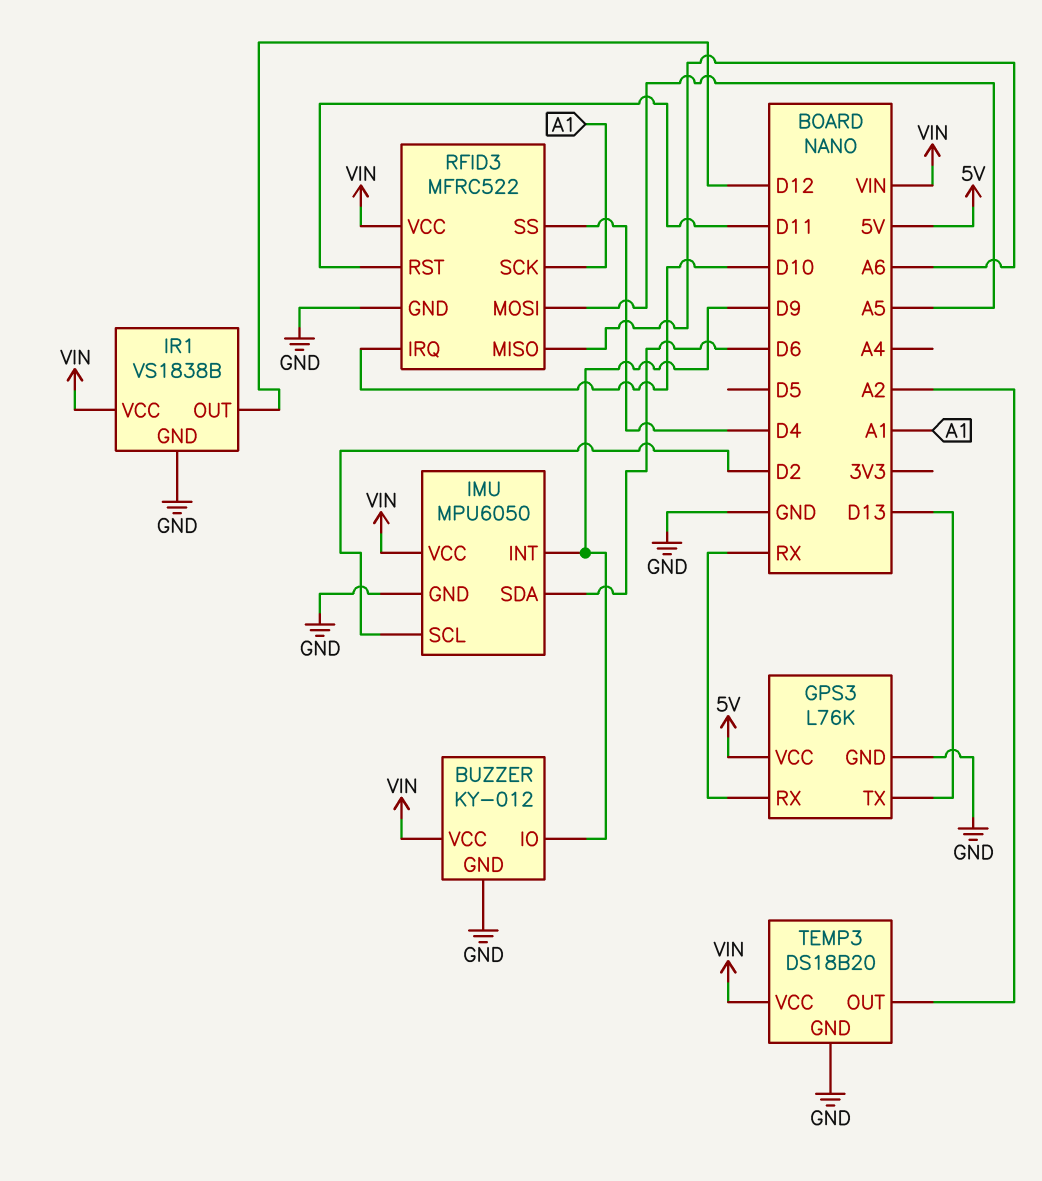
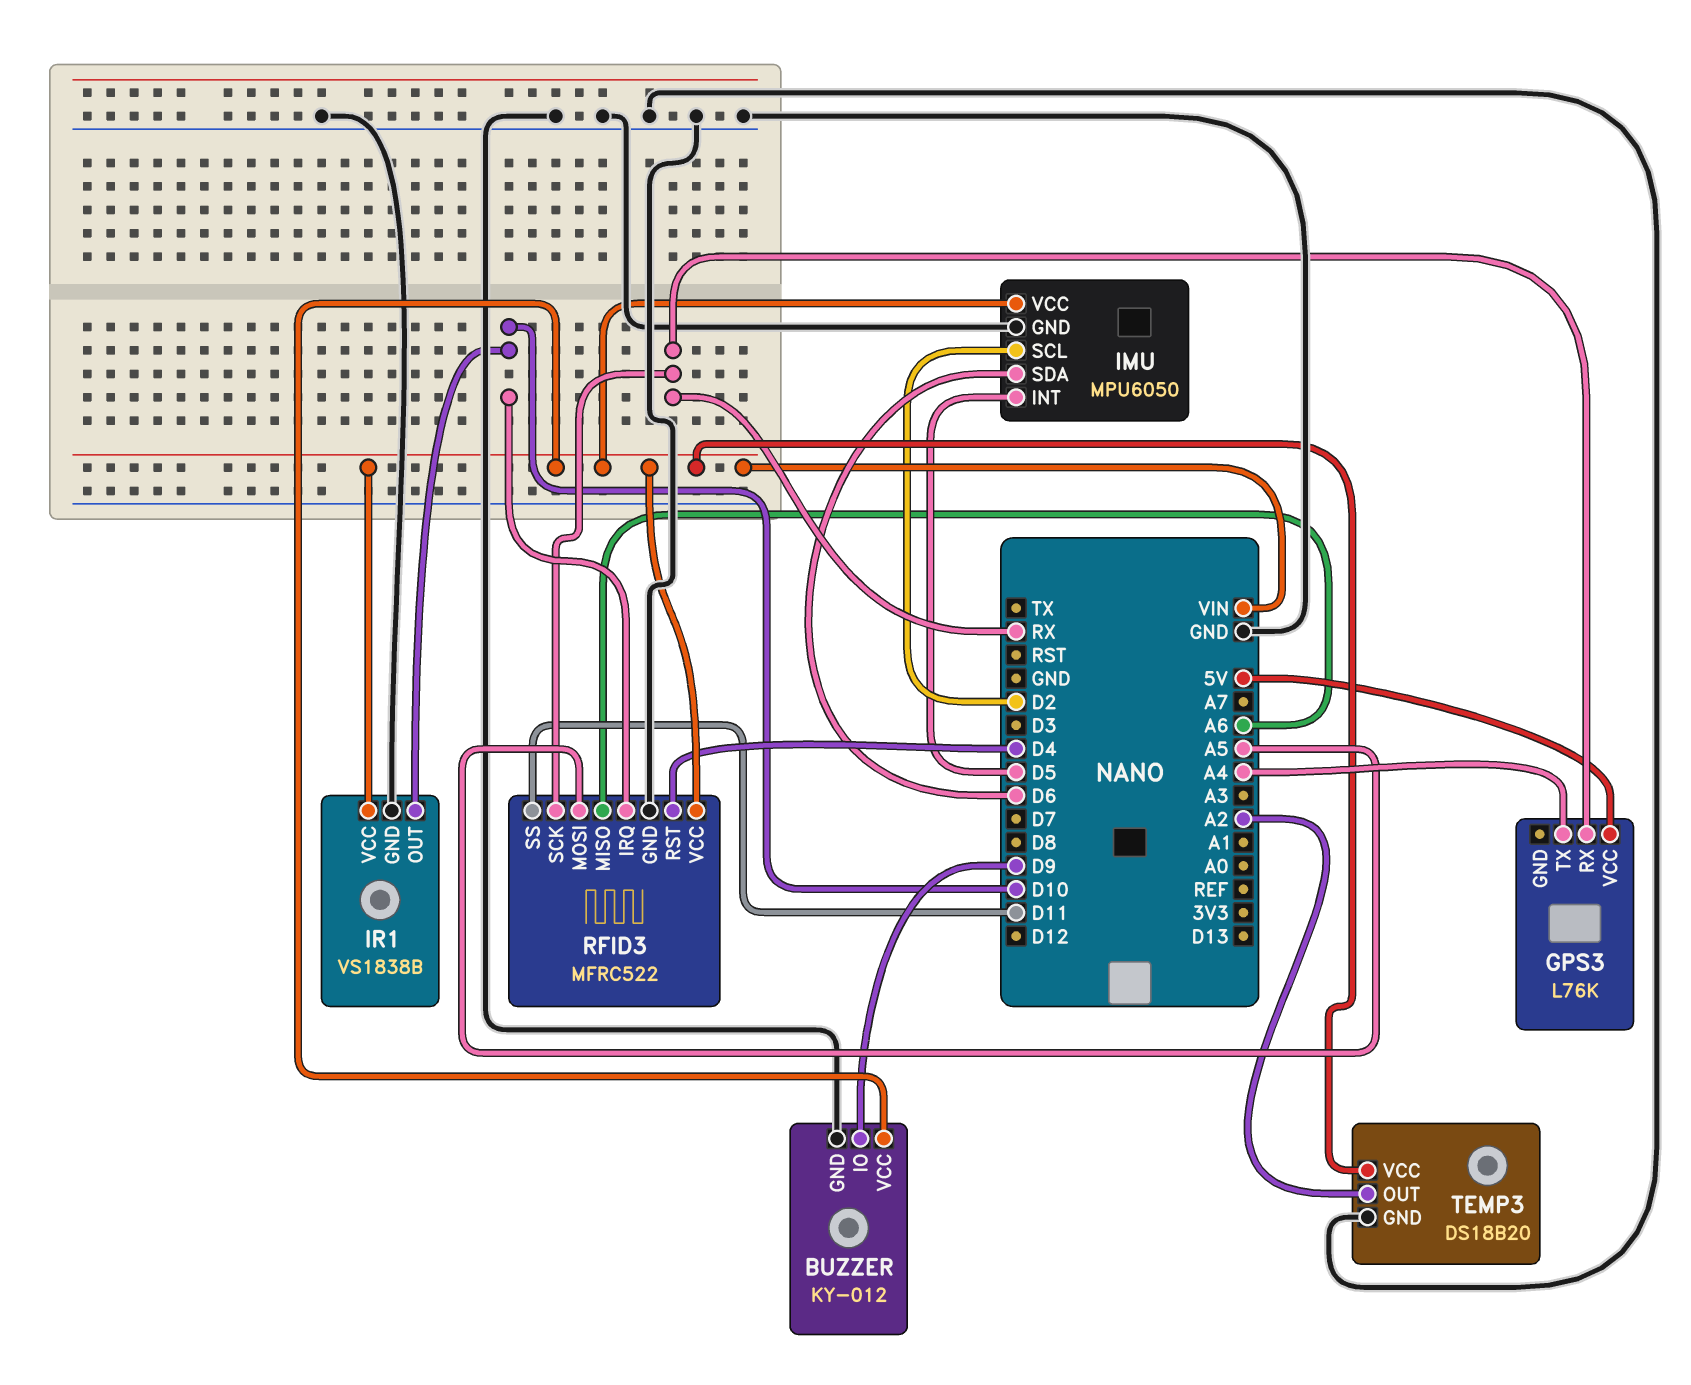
GPS3 pin GND: GND -> none
GPS3 pin TX: D13 -> A4
IMU pin INT: D9 -> D5
IR1 pin OUT: D12 -> D10
RFID3 pin RST: D11 -> D4
RFID3 pin SCK: A1 -> RX
RFID3 pin SS: D4 -> D11

